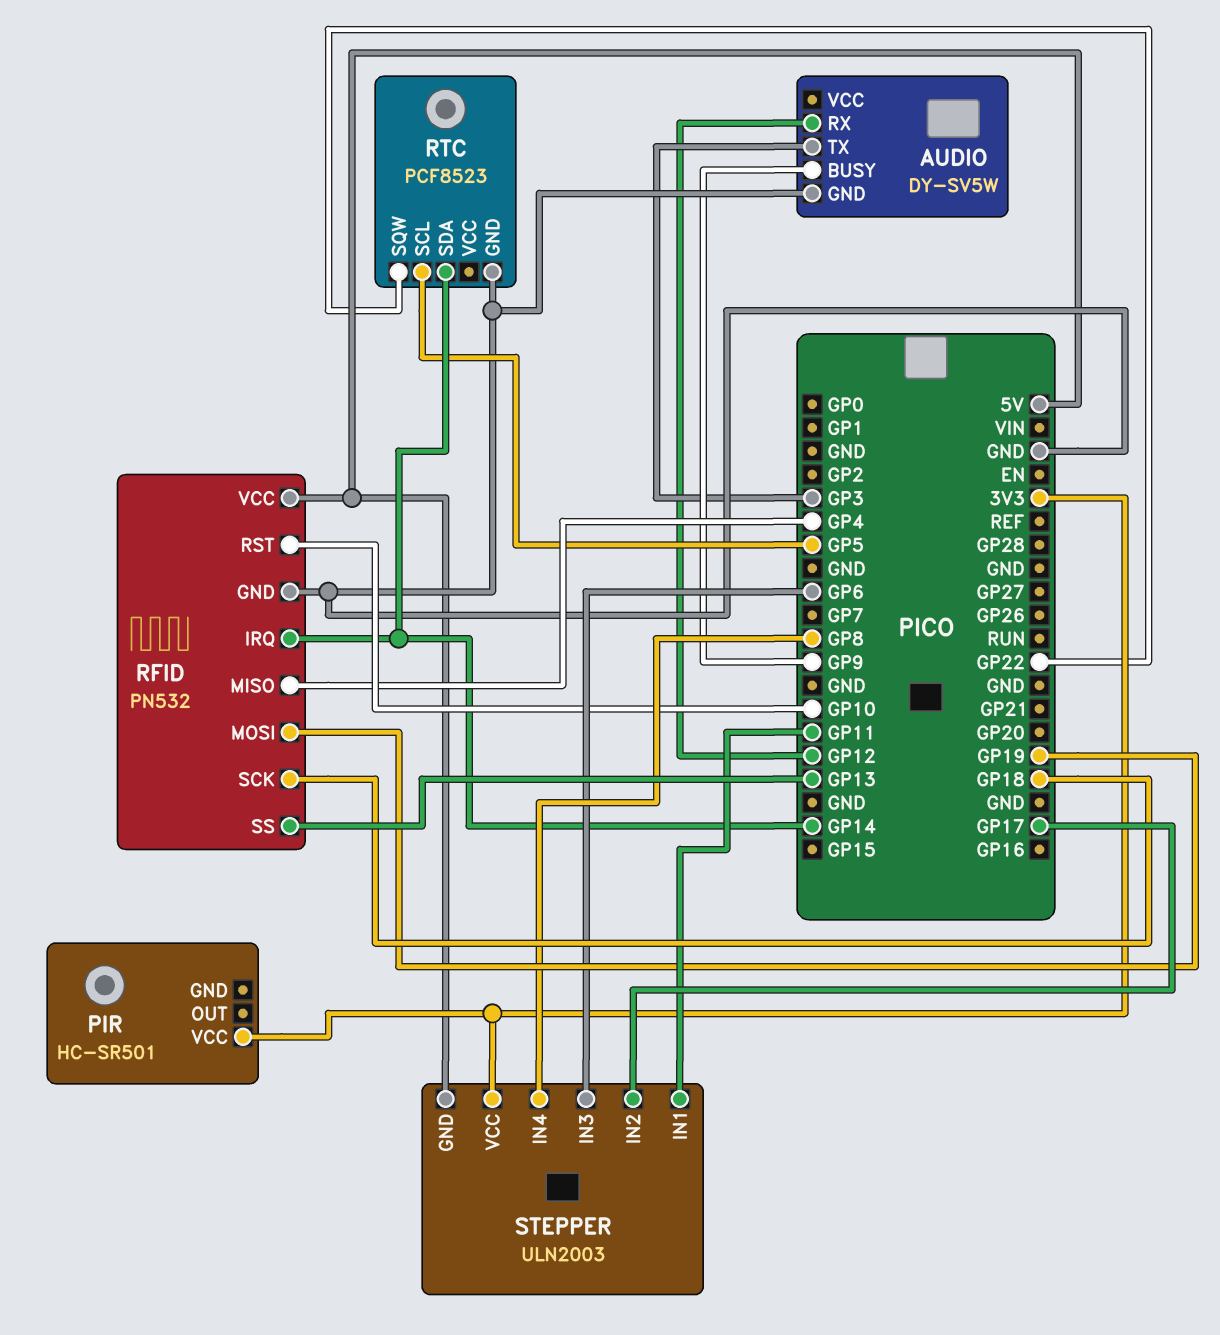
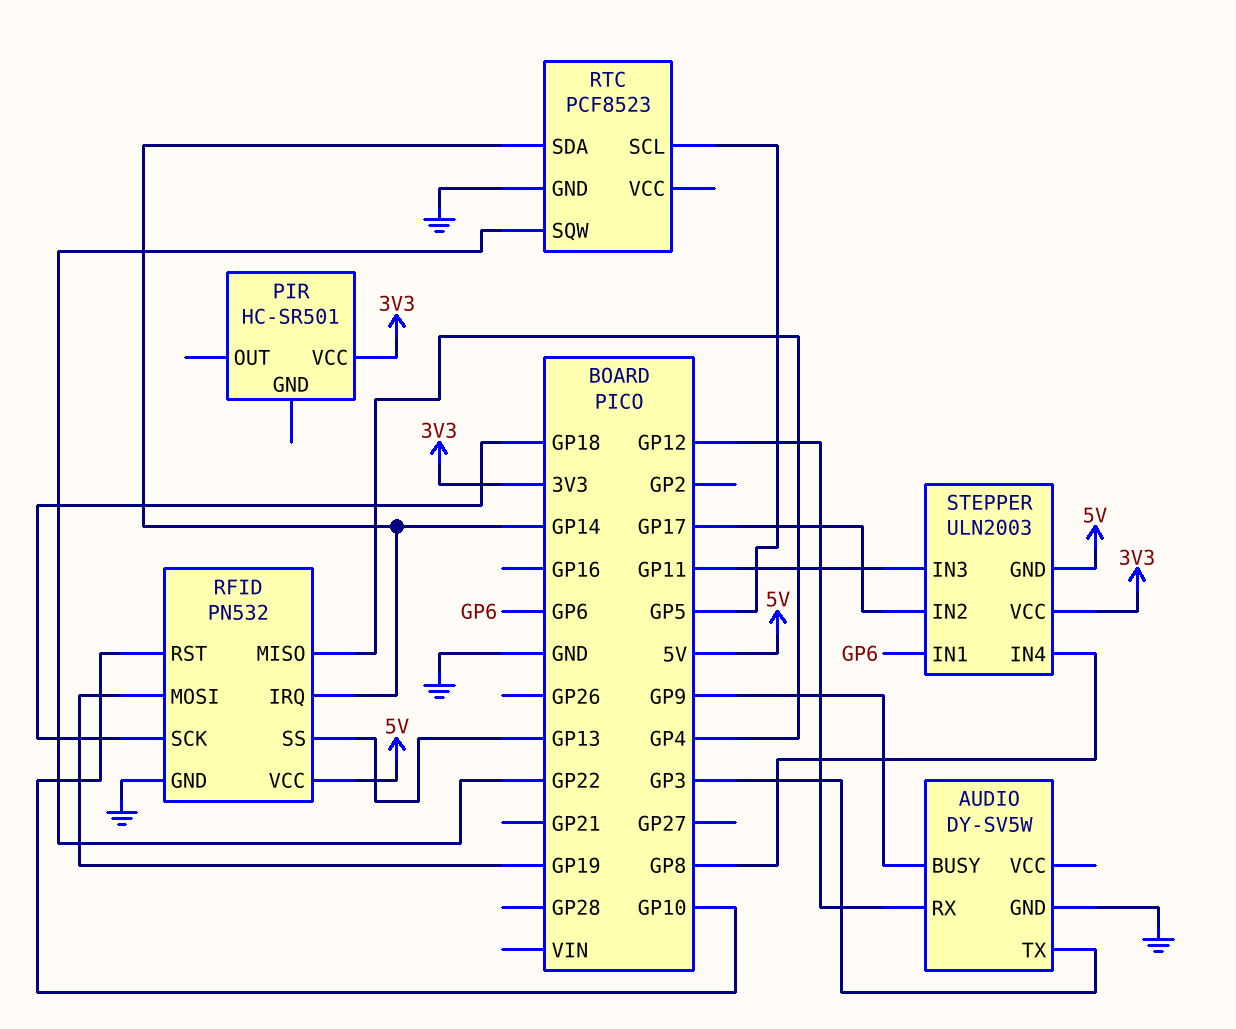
STEPPER pin IN1: GP11 -> GP6
STEPPER pin IN3: GP6 -> GP11

